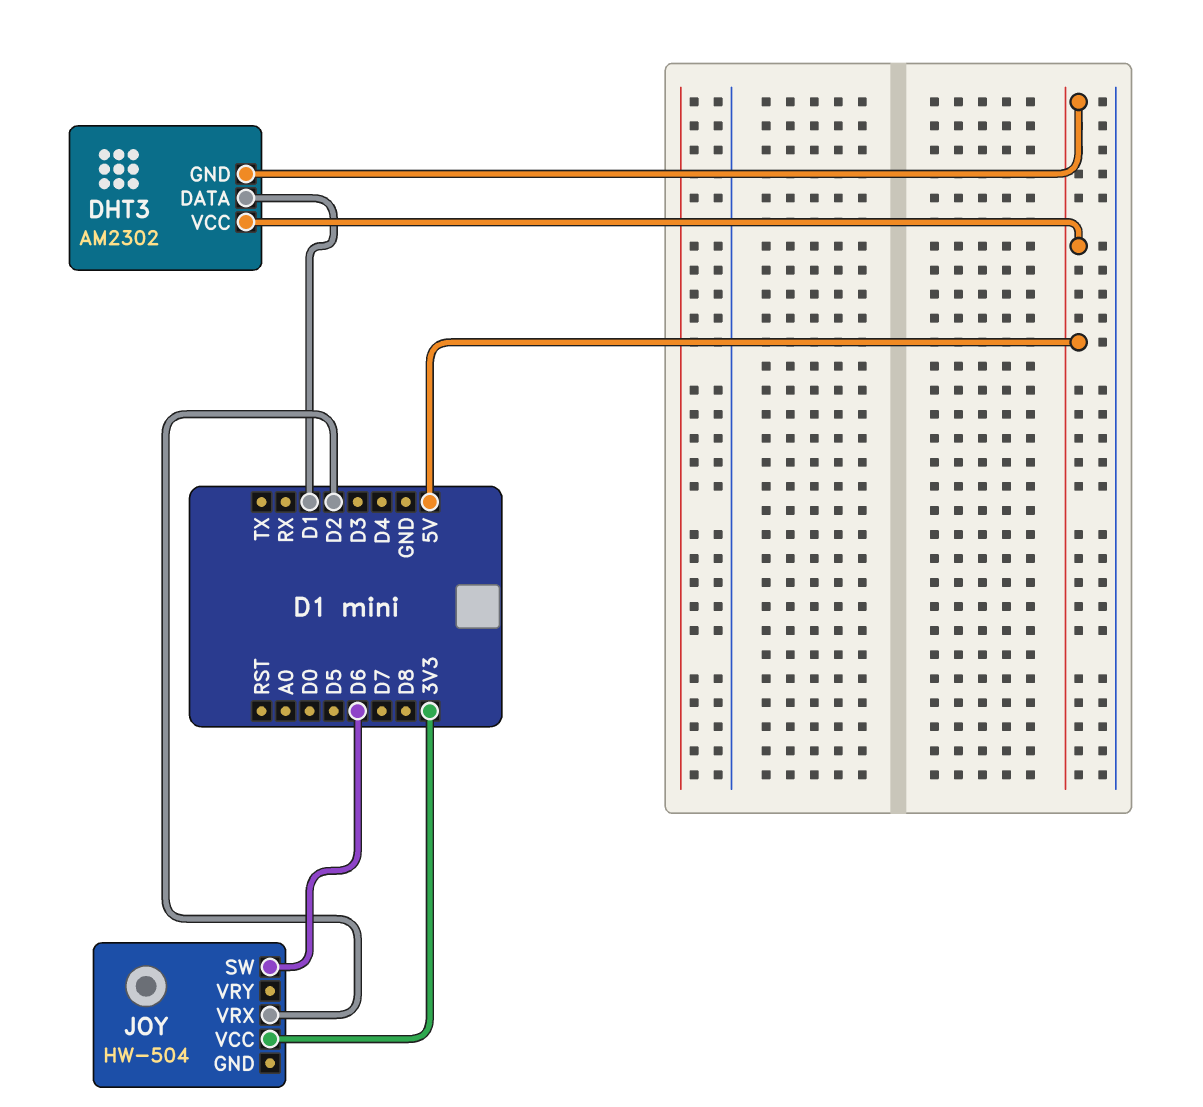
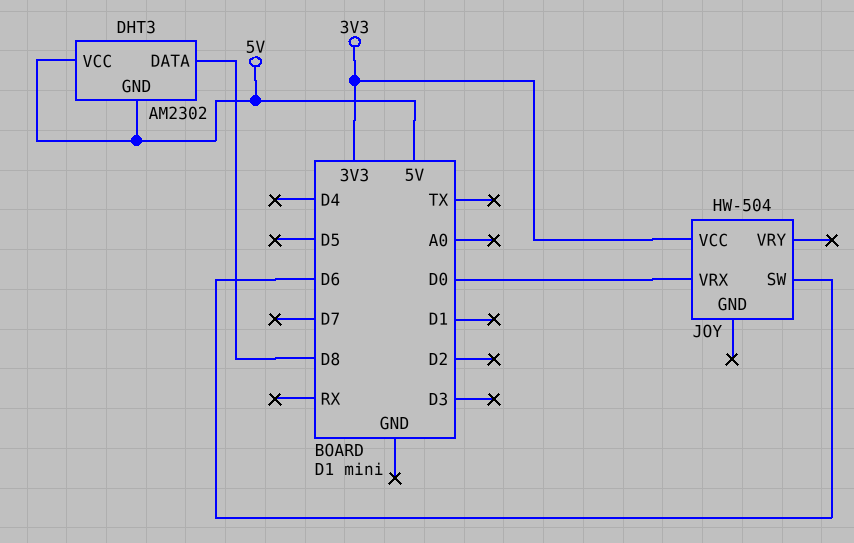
DHT3 pin DATA: D1 -> D8
JOY pin VRX: D2 -> D0

